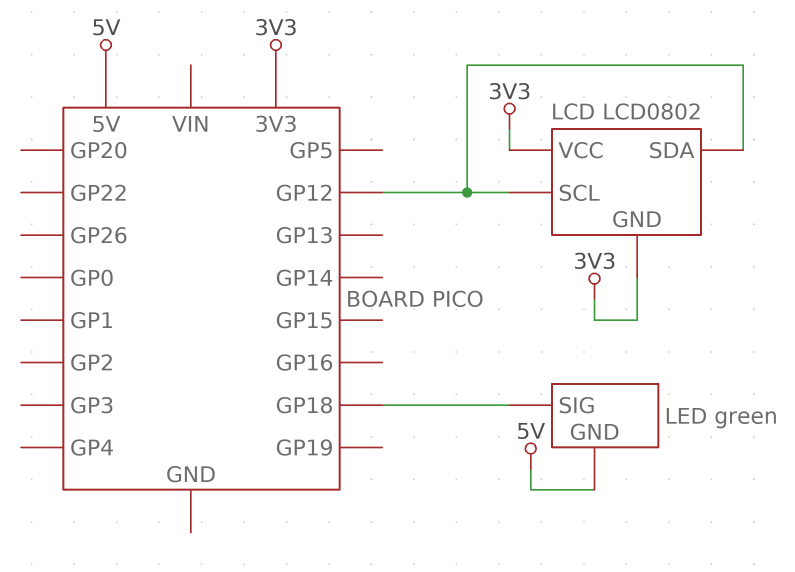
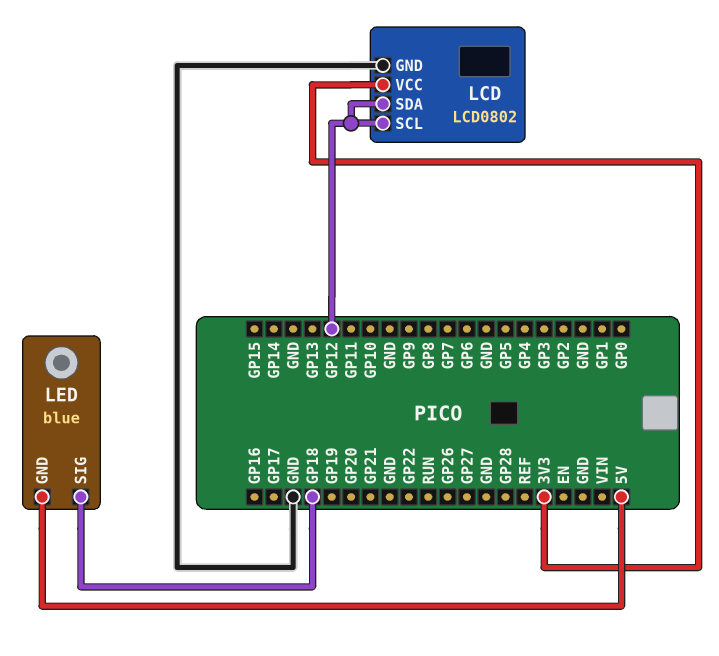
LCD pin GND: 3V3 -> GND
LED: green -> blue

